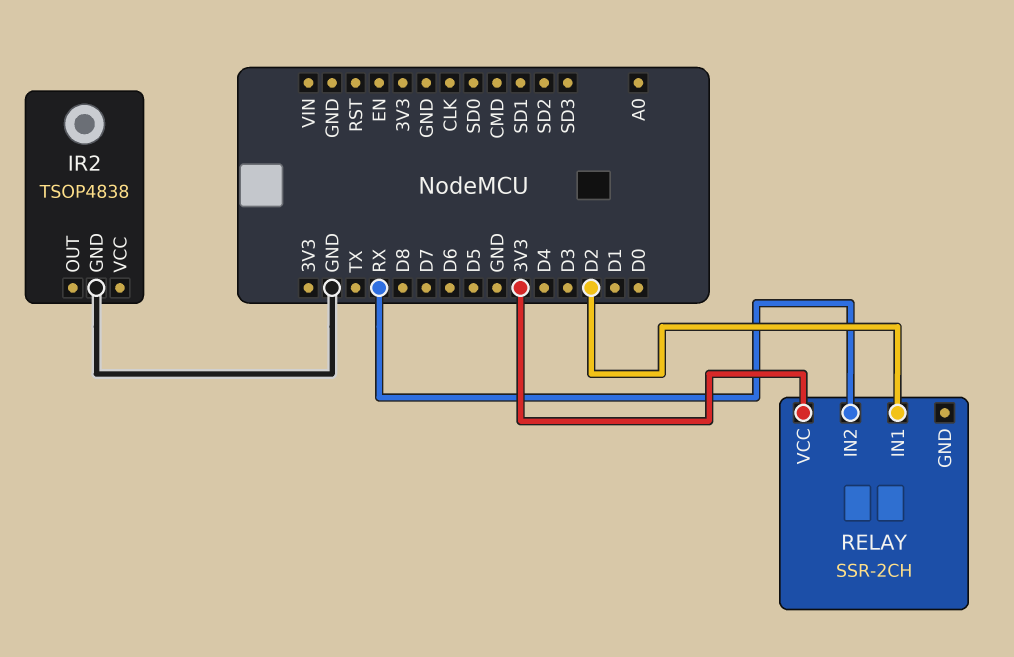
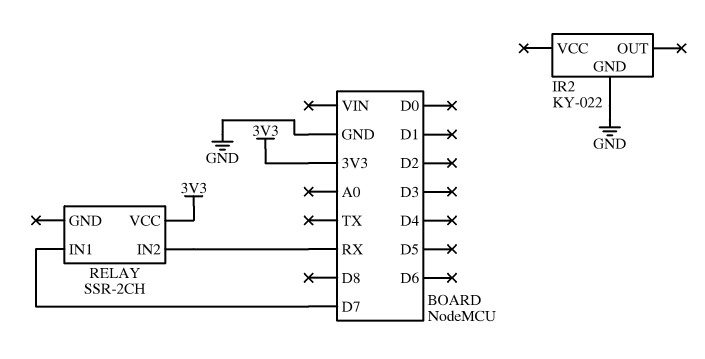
IR2: TSOP4838 -> KY-022
RELAY pin IN1: D2 -> D7

